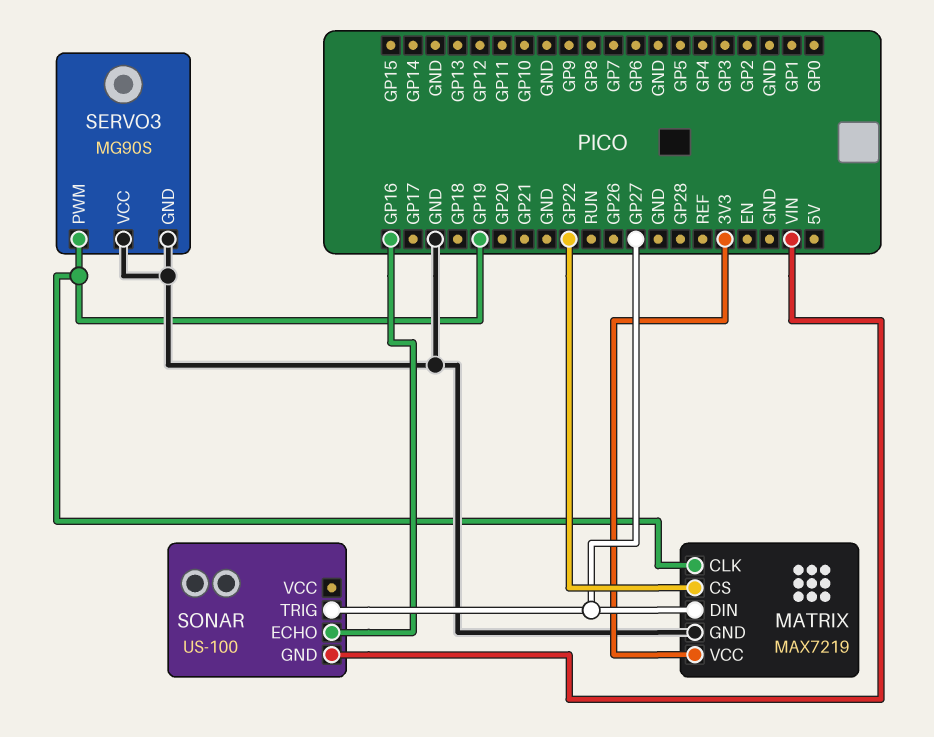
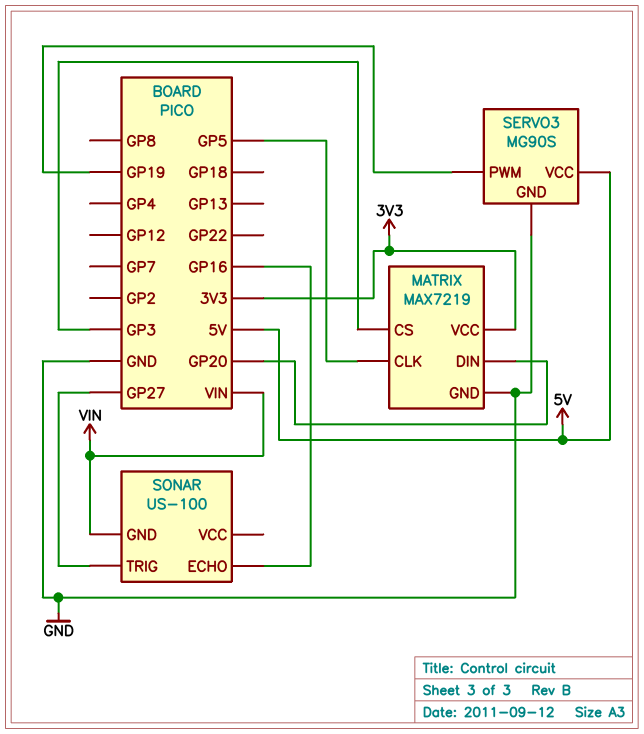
MATRIX pin CLK: GP19 -> GP5
MATRIX pin CS: GP22 -> GP3
MATRIX pin DIN: GP27 -> GP20
SERVO3 pin VCC: GND -> 5V

